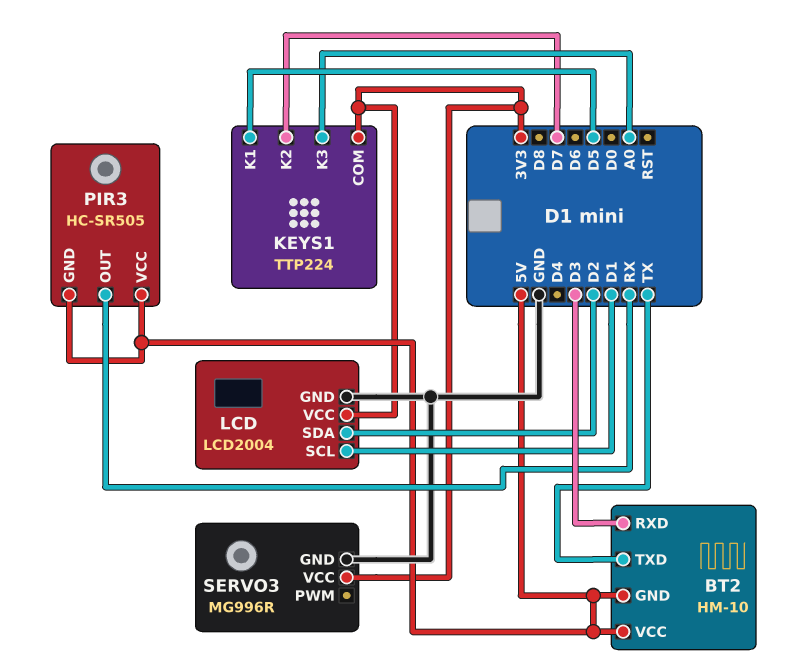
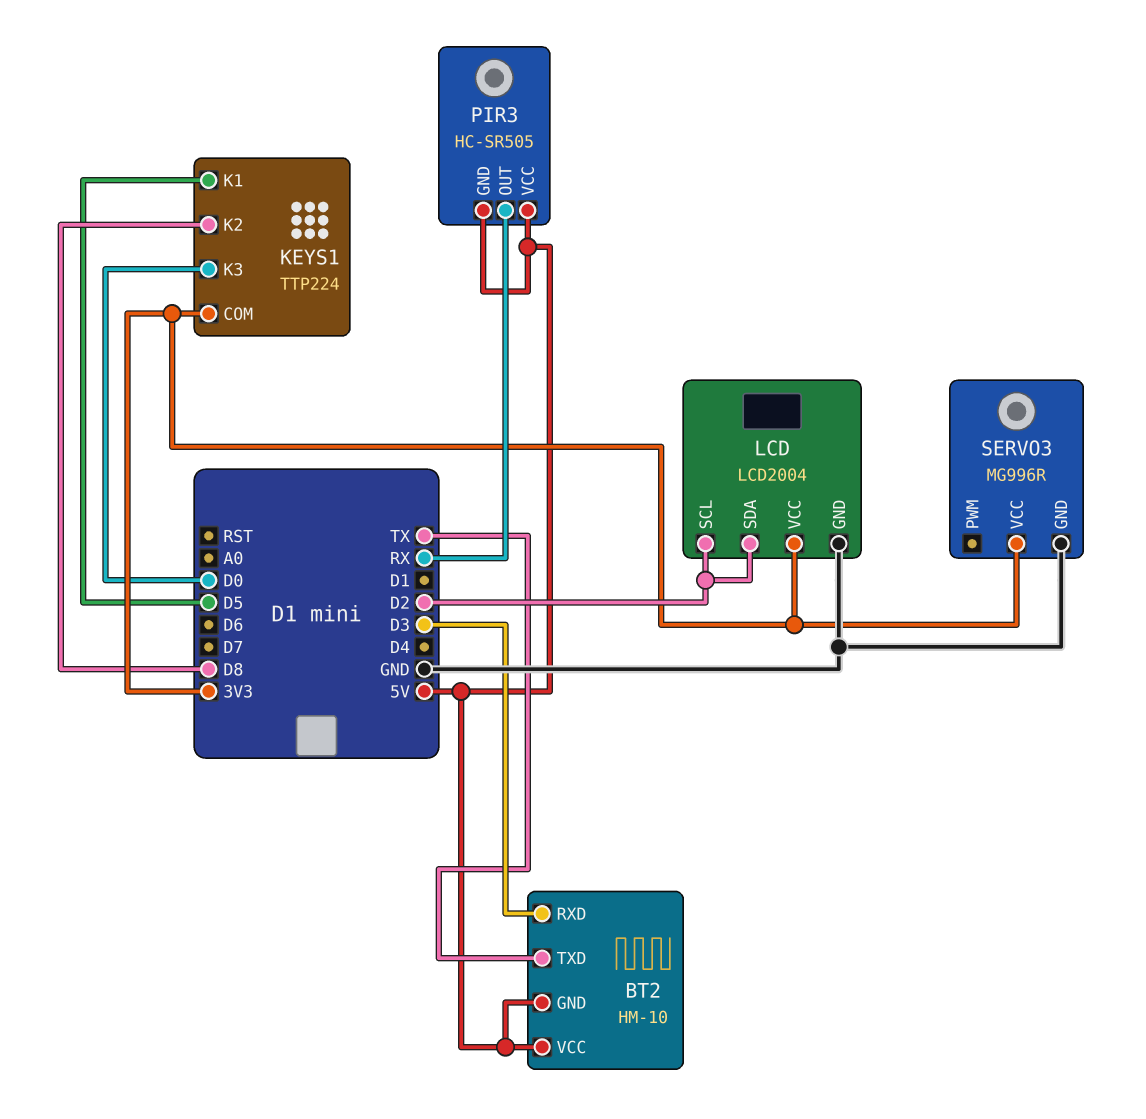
KEYS1 pin K2: D7 -> D8
KEYS1 pin K3: A0 -> D0
LCD pin SCL: D1 -> D2

